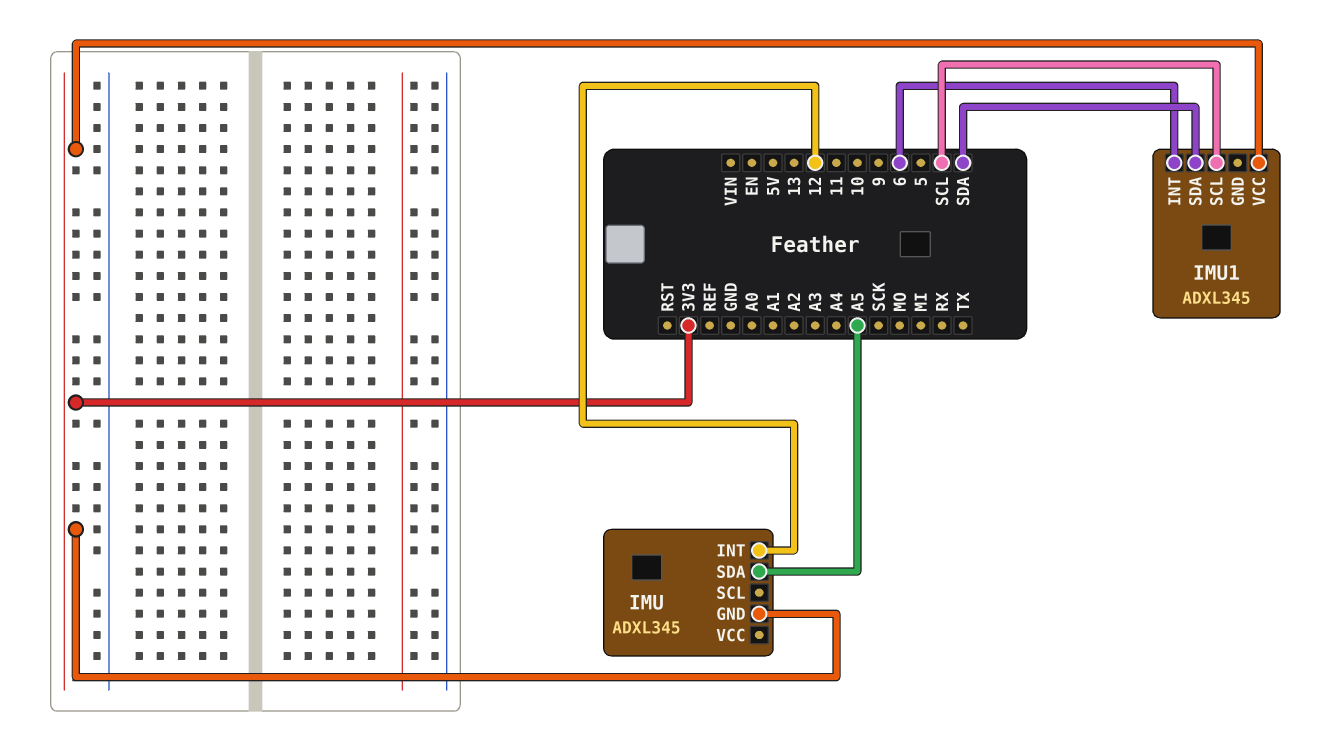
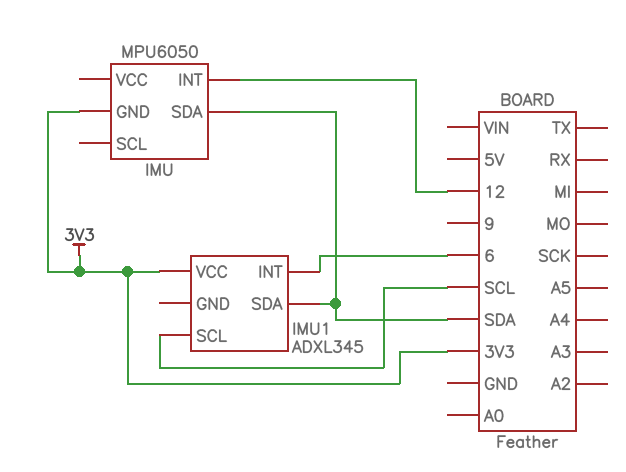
IMU: ADXL345 -> MPU6050
IMU pin SDA: A5 -> SDA

